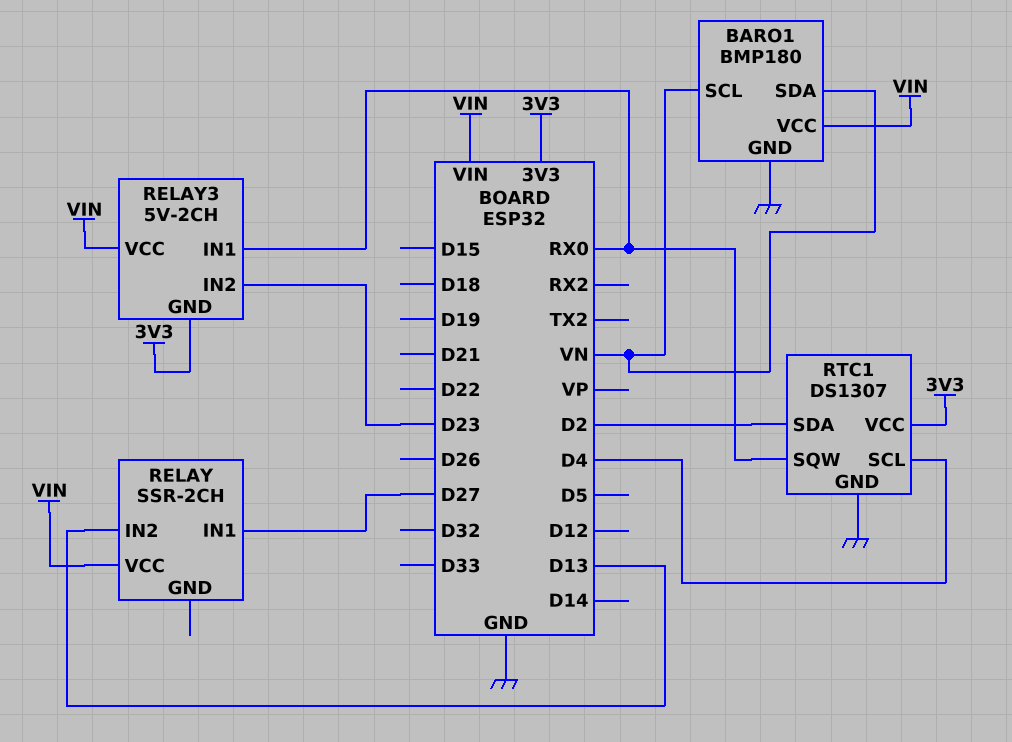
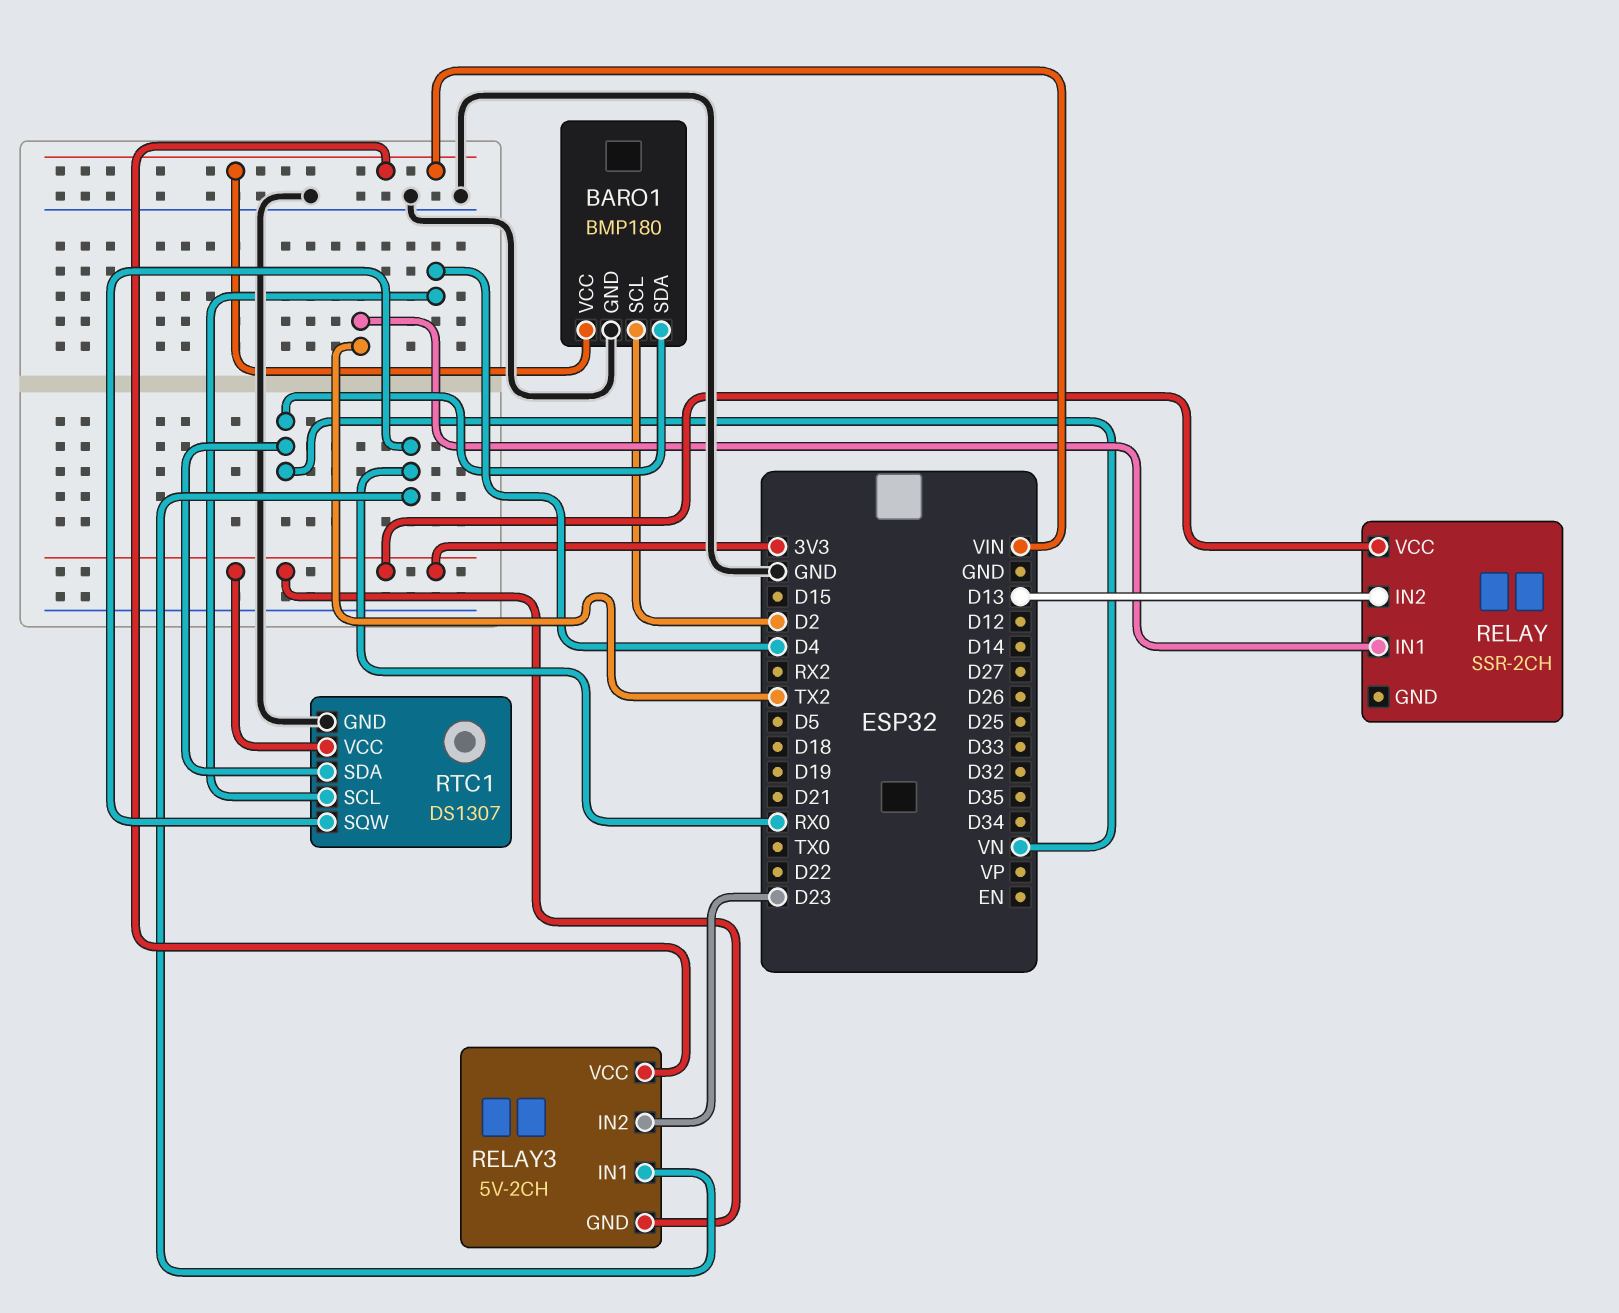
BARO1 pin SCL: VN -> D2
RELAY pin IN1: D27 -> TX2
RELAY pin VCC: VIN -> 3V3
RTC1 pin SDA: D2 -> VN

